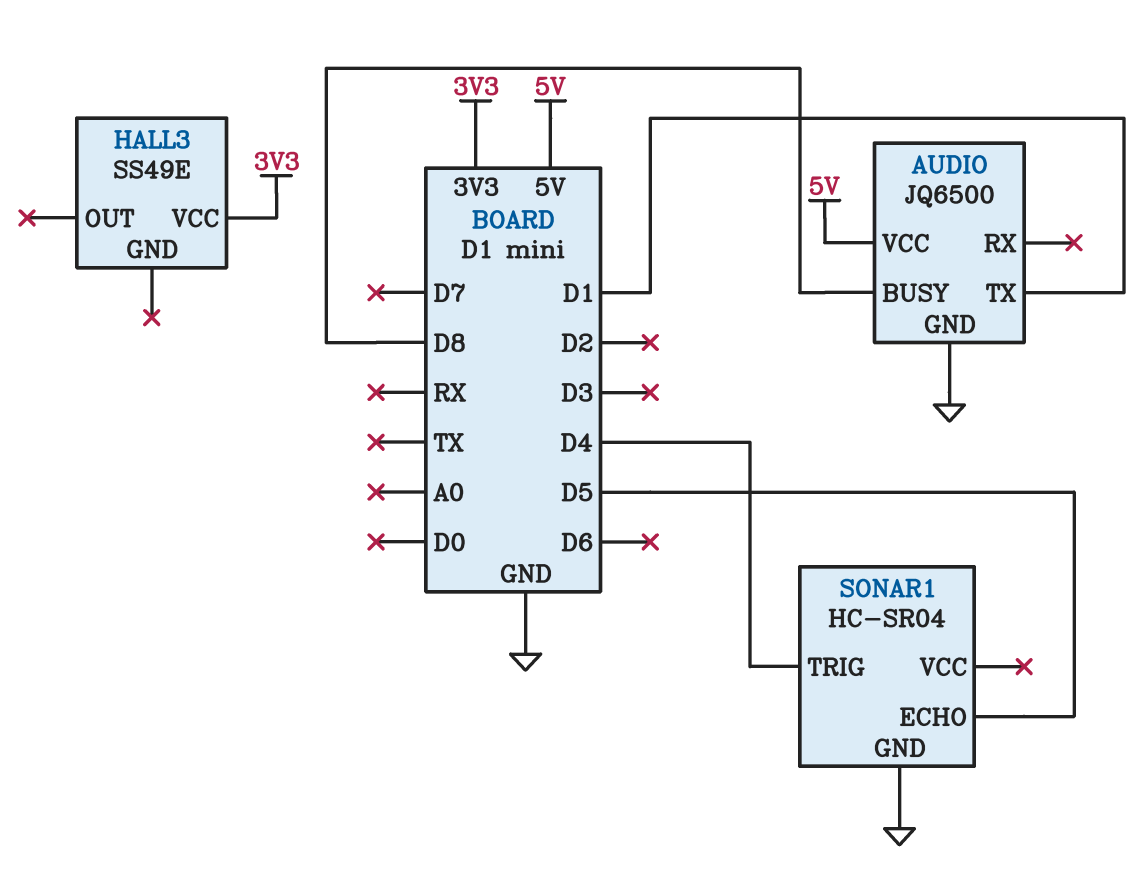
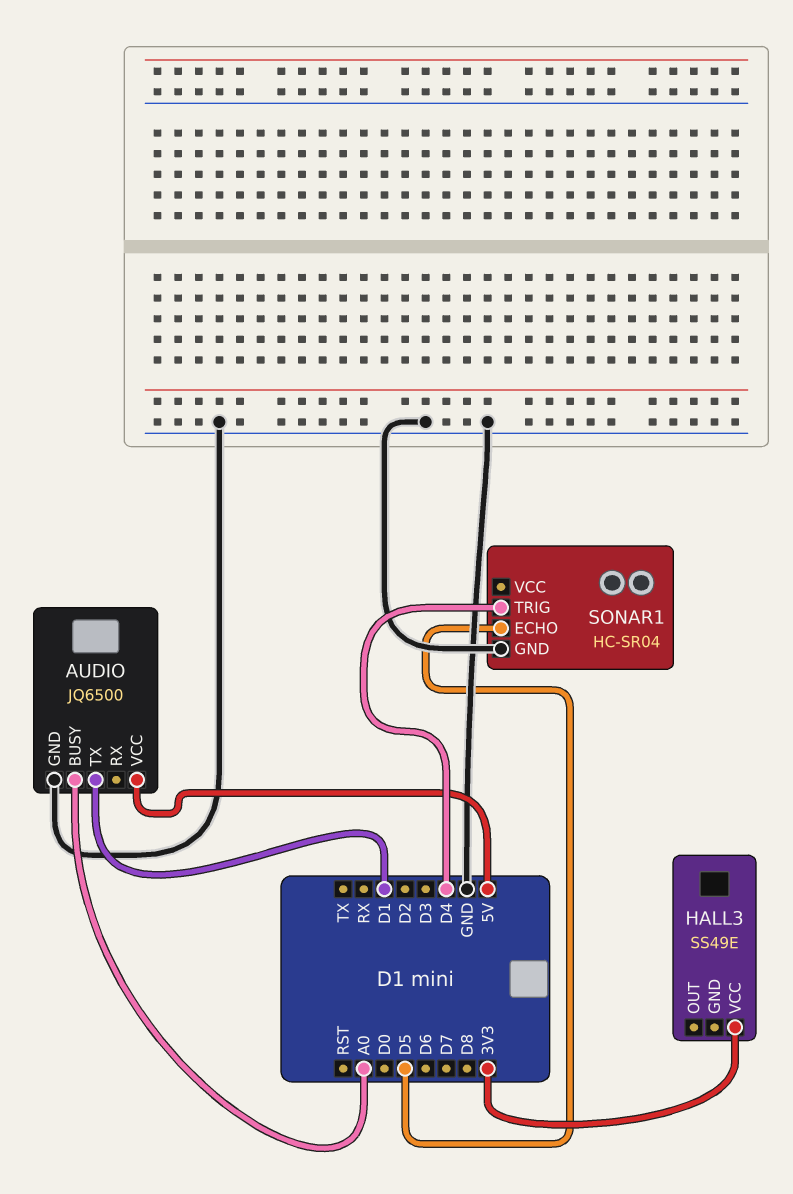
AUDIO pin BUSY: D8 -> A0

